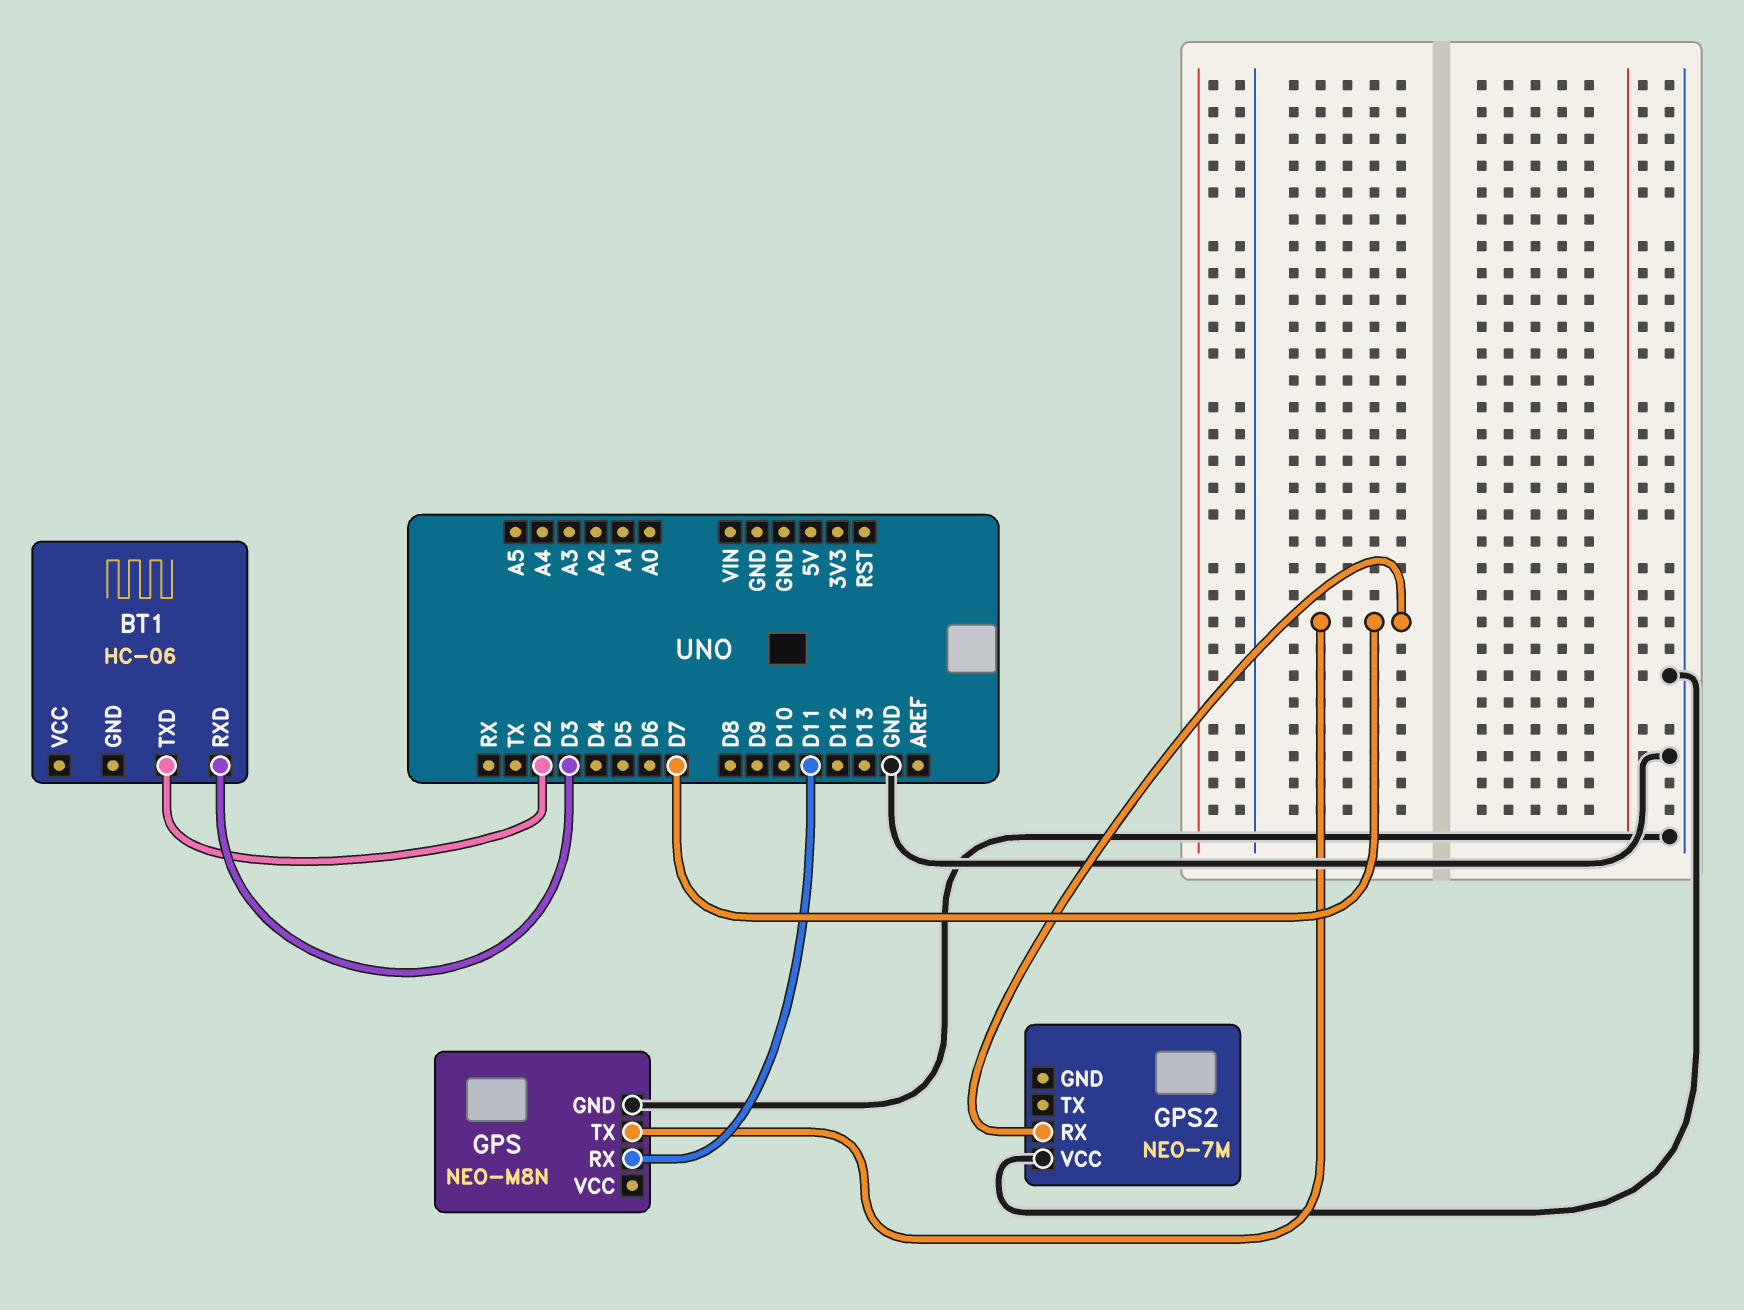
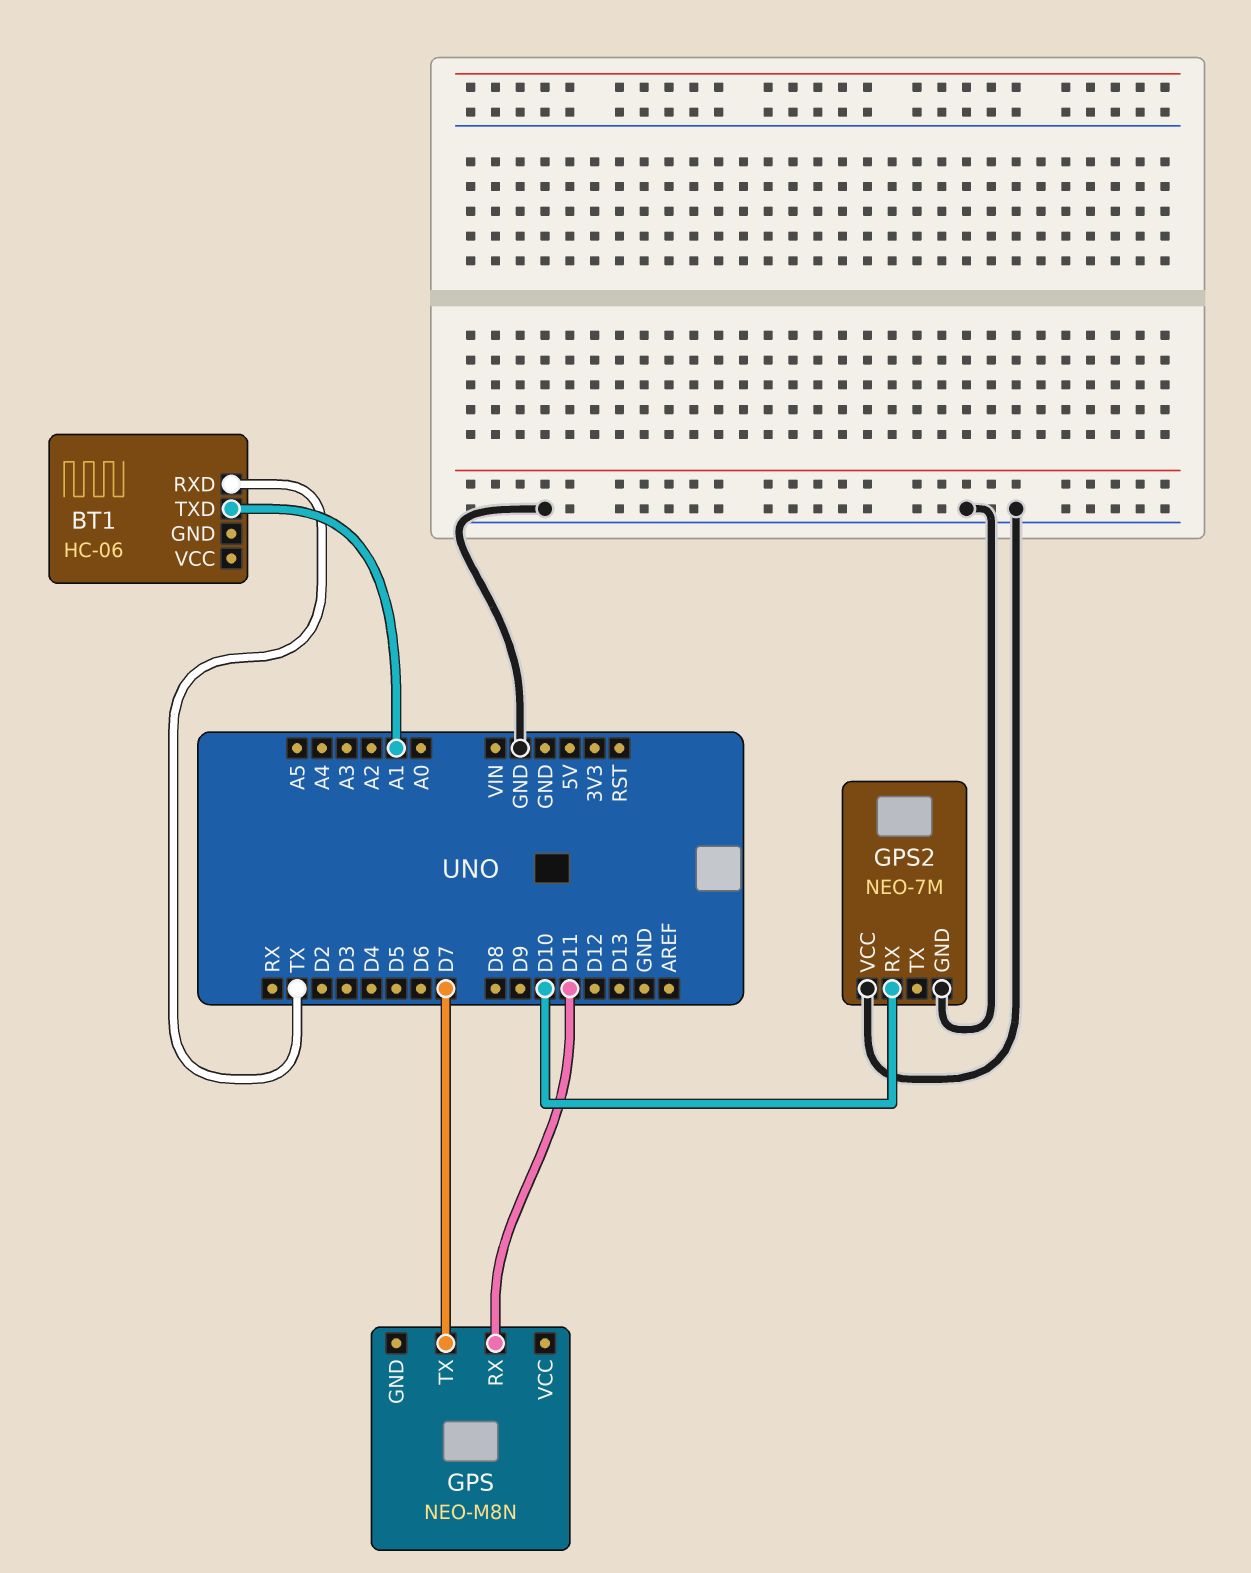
BT1 pin RXD: D3 -> TX
BT1 pin TXD: D2 -> A1
GPS pin GND: GND -> none
GPS2 pin GND: none -> GND
GPS2 pin RX: D7 -> D10

